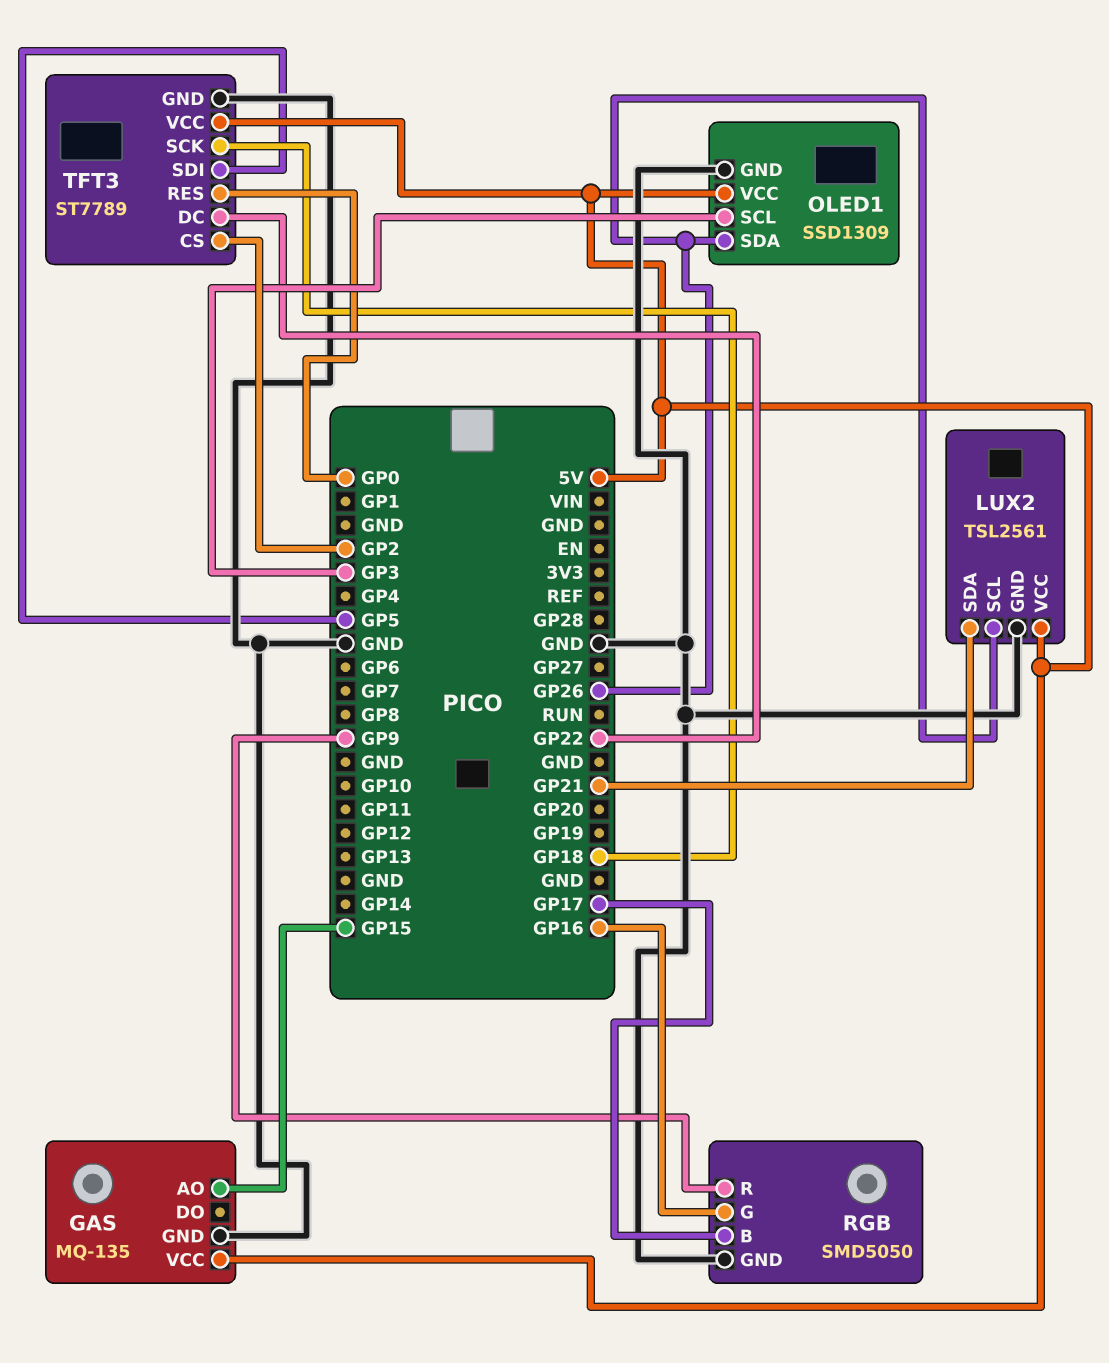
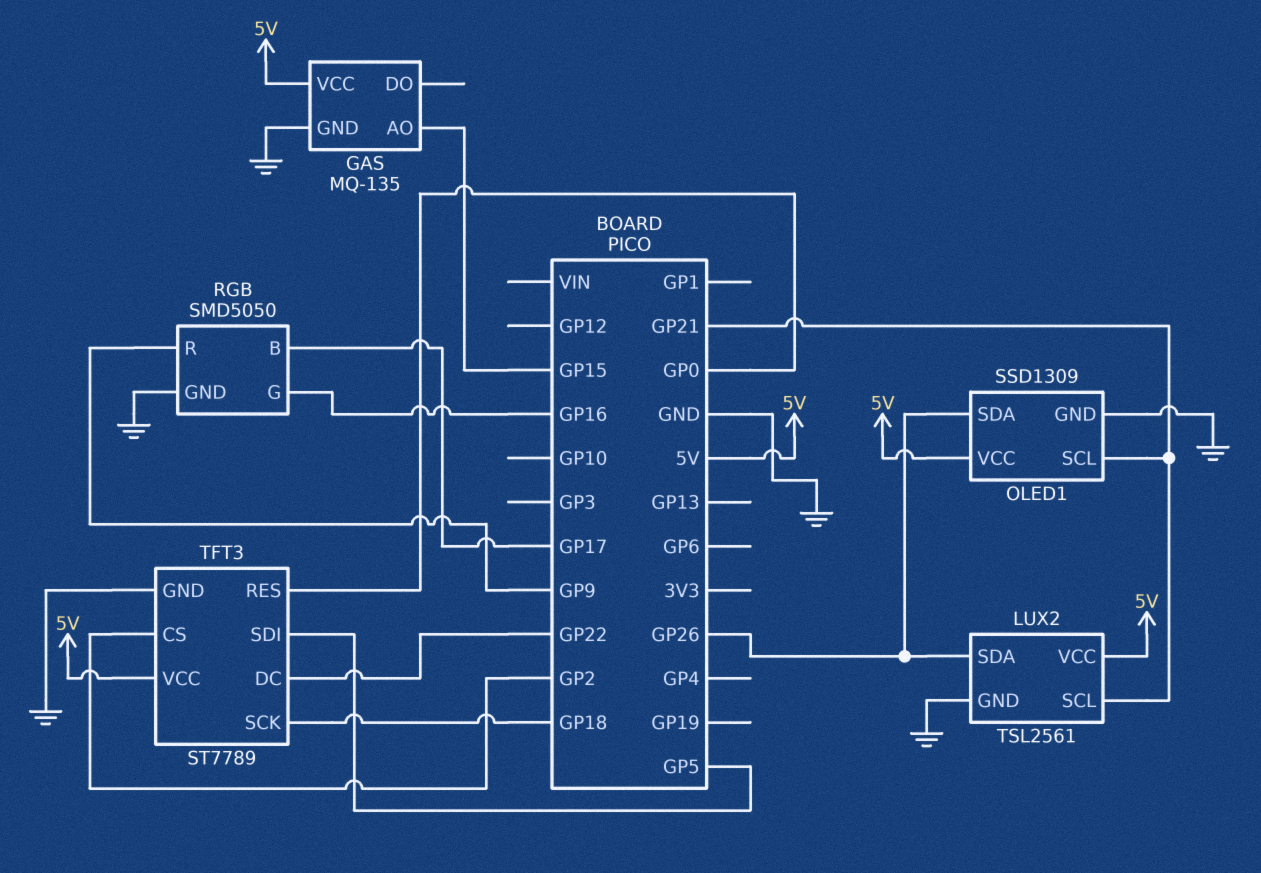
LUX2 pin SCL: GP26 -> GP21
LUX2 pin SDA: GP21 -> GP26
OLED1 pin SCL: GP3 -> GP21

